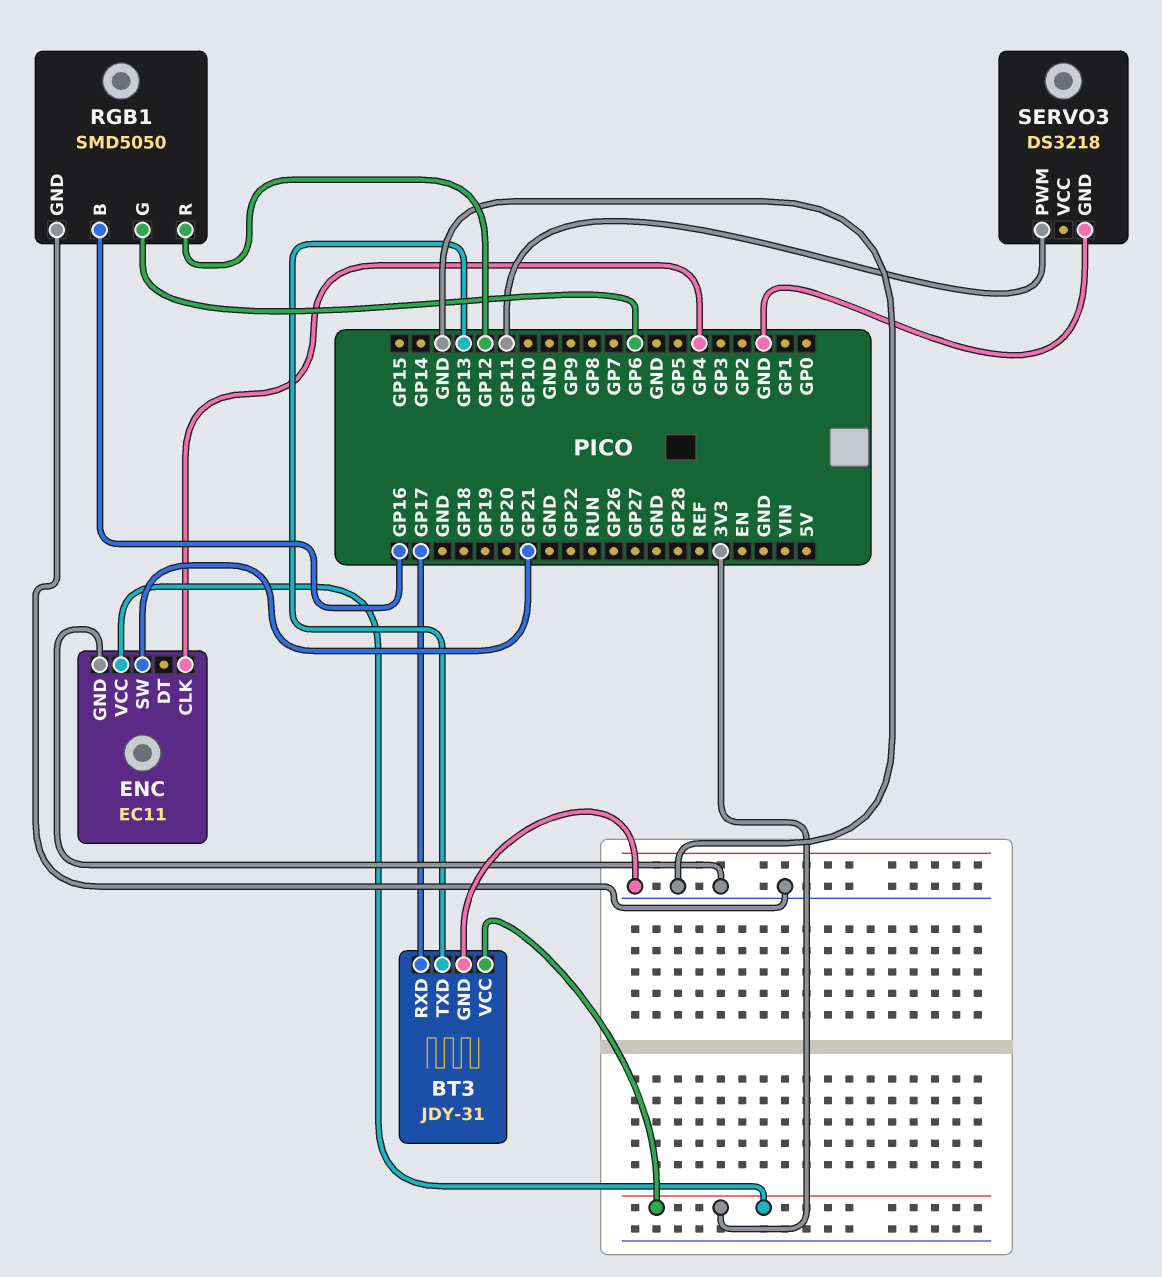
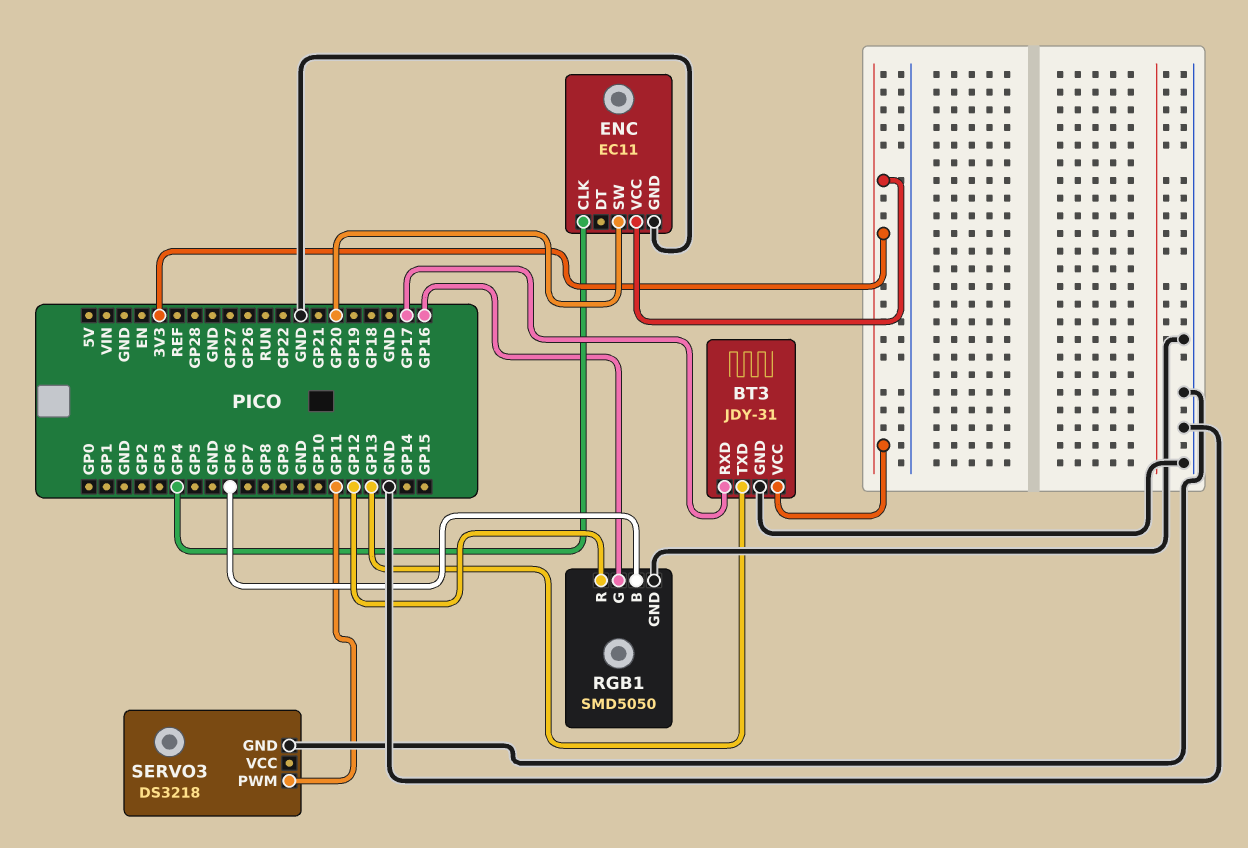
ENC pin SW: GP21 -> GP20
RGB1 pin B: GP16 -> GP6
RGB1 pin G: GP6 -> GP16

